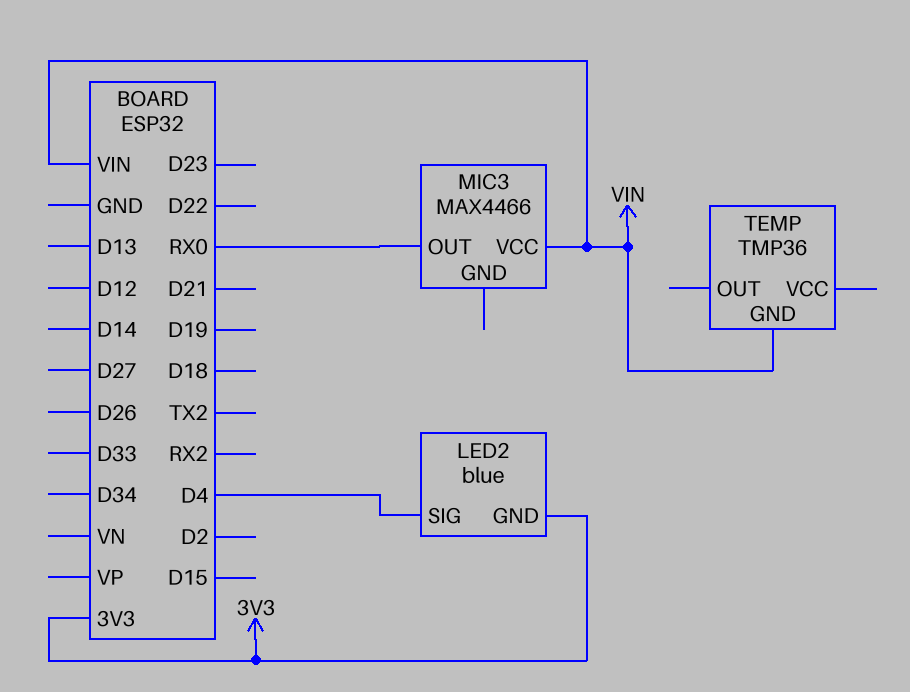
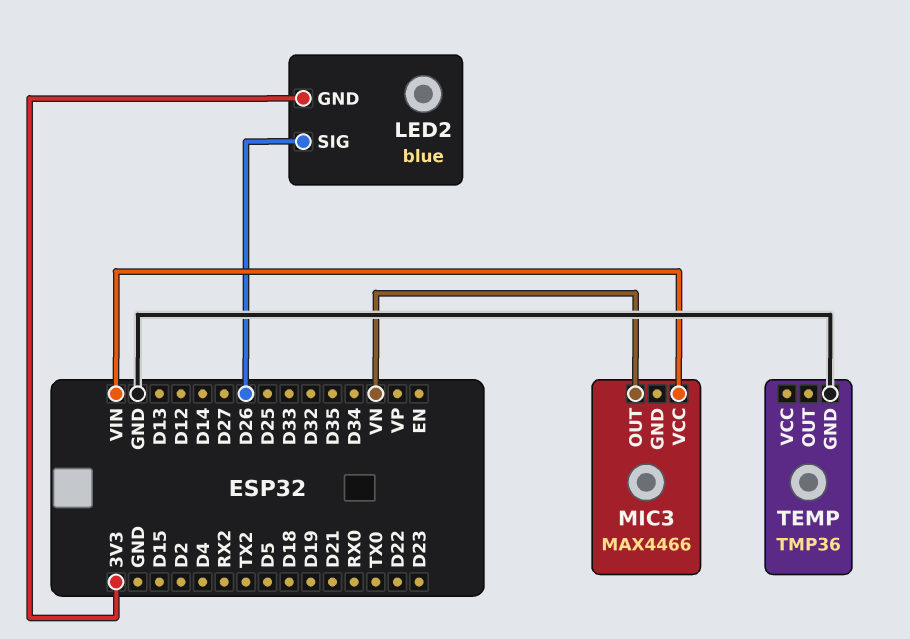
LED2 pin SIG: D4 -> D26
MIC3 pin OUT: RX0 -> VN
TEMP pin GND: VIN -> GND

